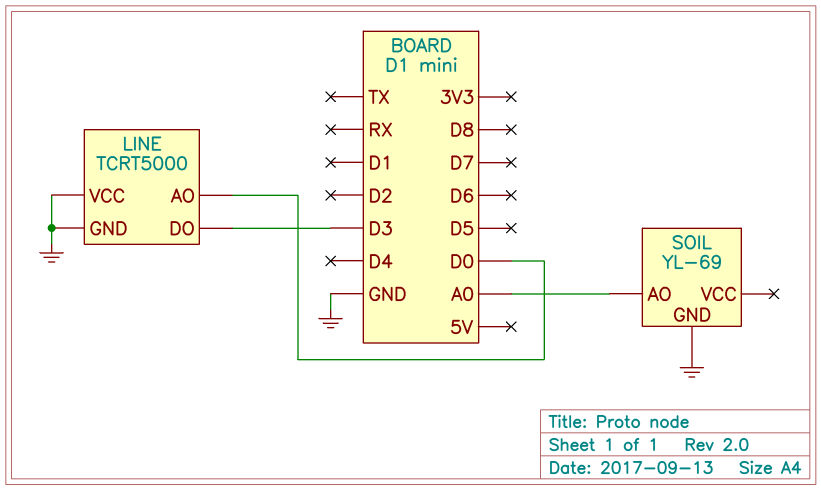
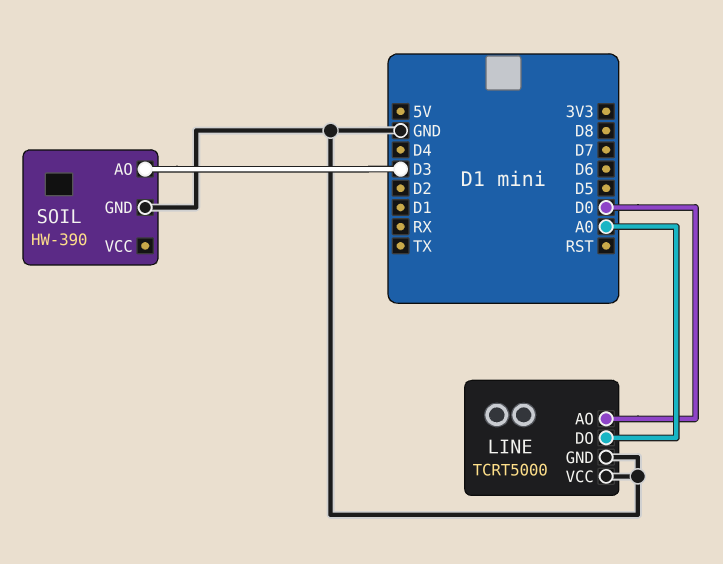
LINE pin DO: D3 -> A0
SOIL: YL-69 -> HW-390
SOIL pin AO: A0 -> D3

